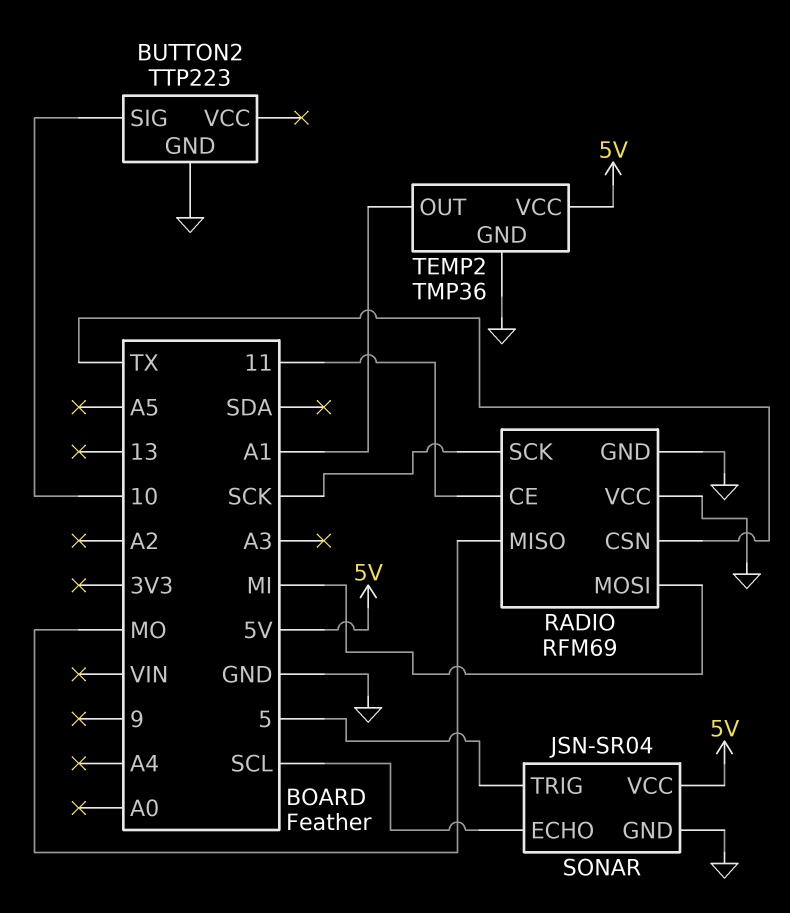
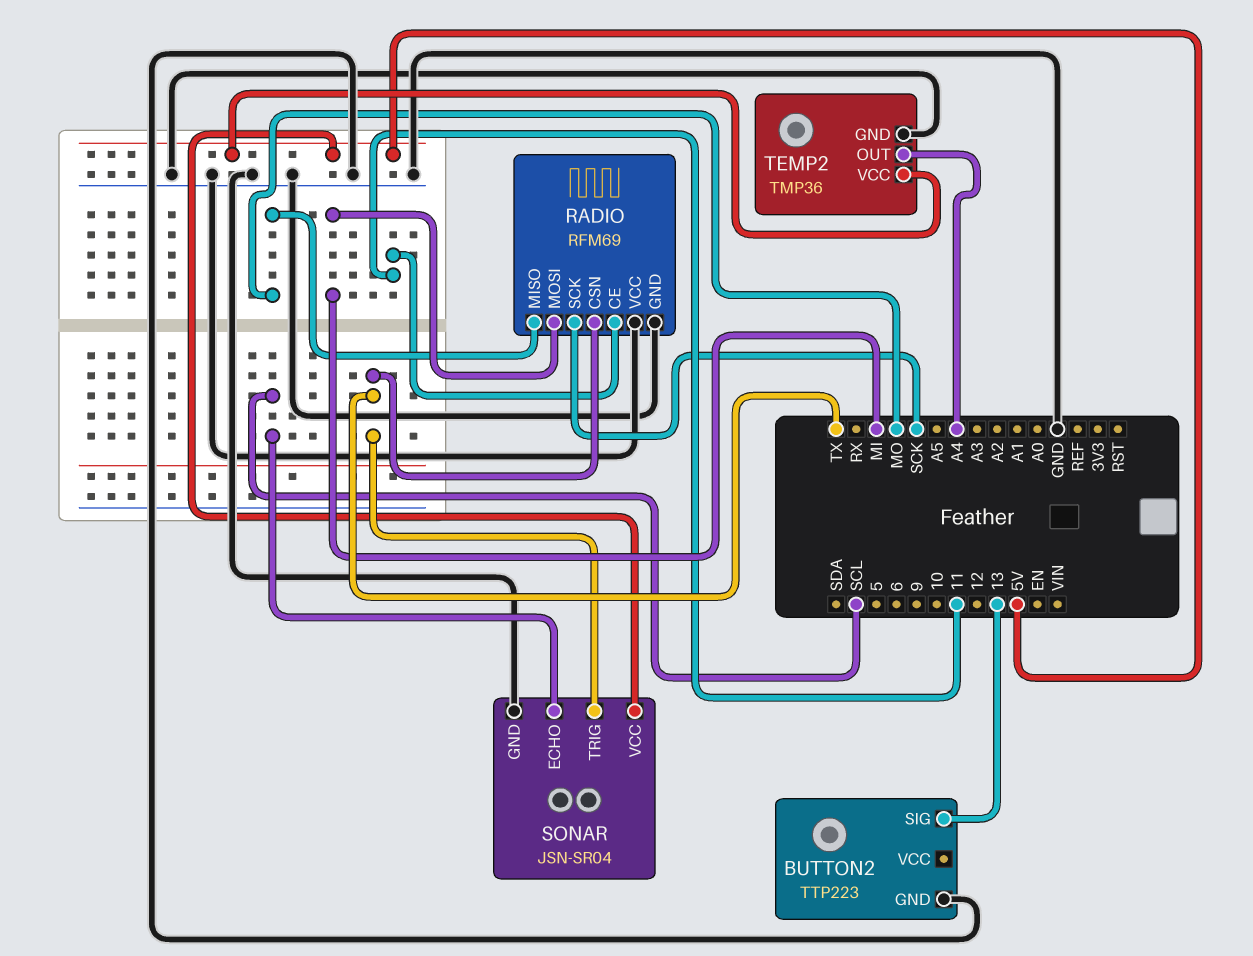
BUTTON2 pin SIG: 10 -> 13
SONAR pin TRIG: 5 -> TX
TEMP2 pin OUT: A1 -> A4

